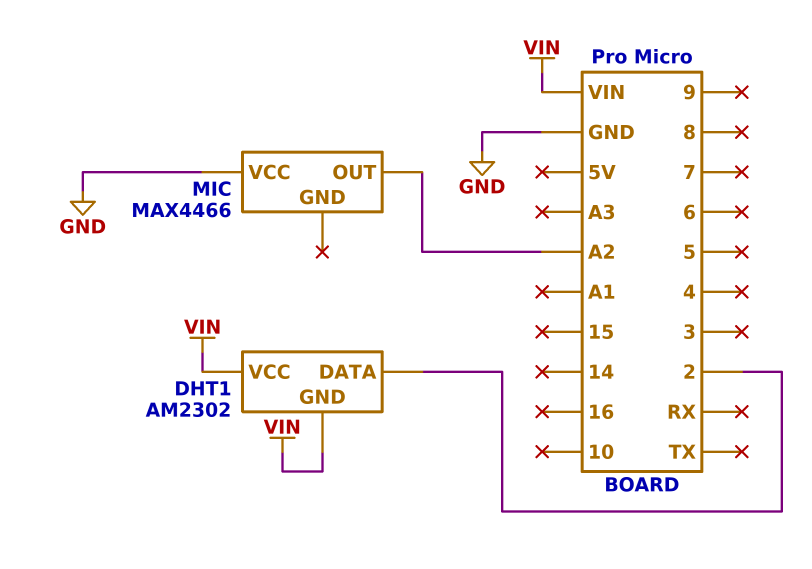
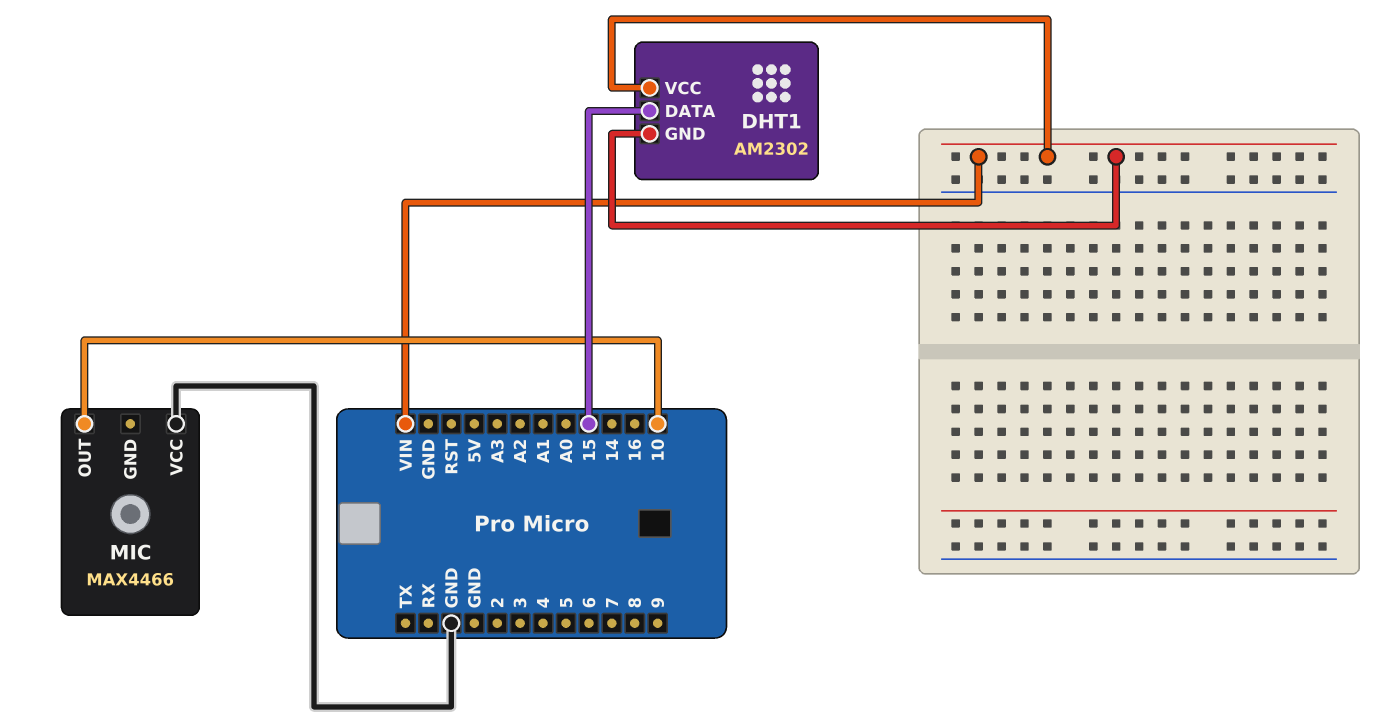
DHT1 pin DATA: 2 -> 15
MIC pin OUT: A2 -> 10

